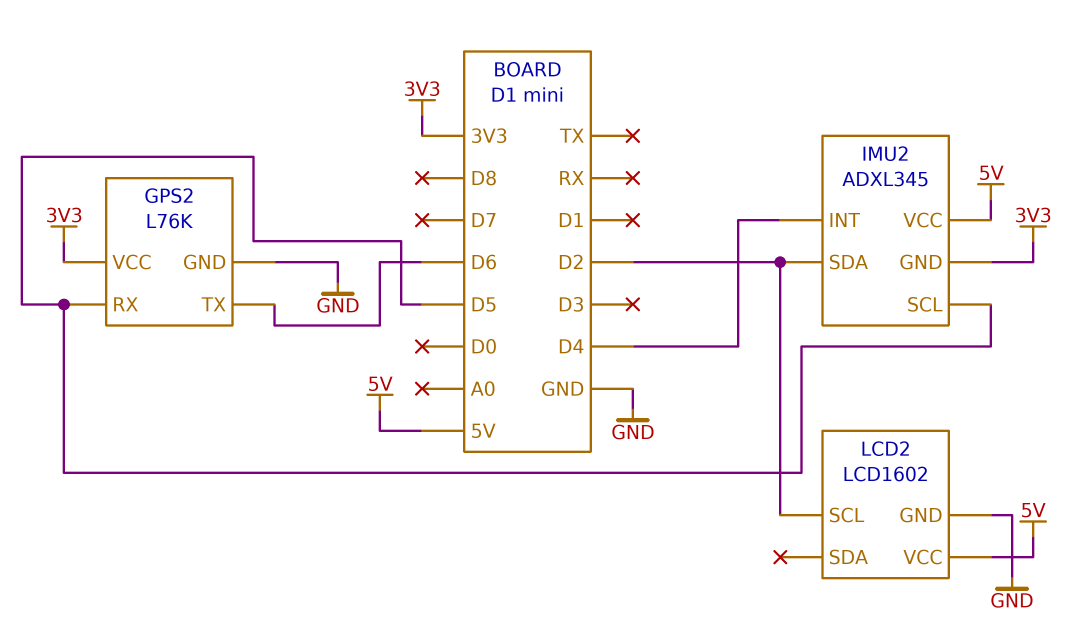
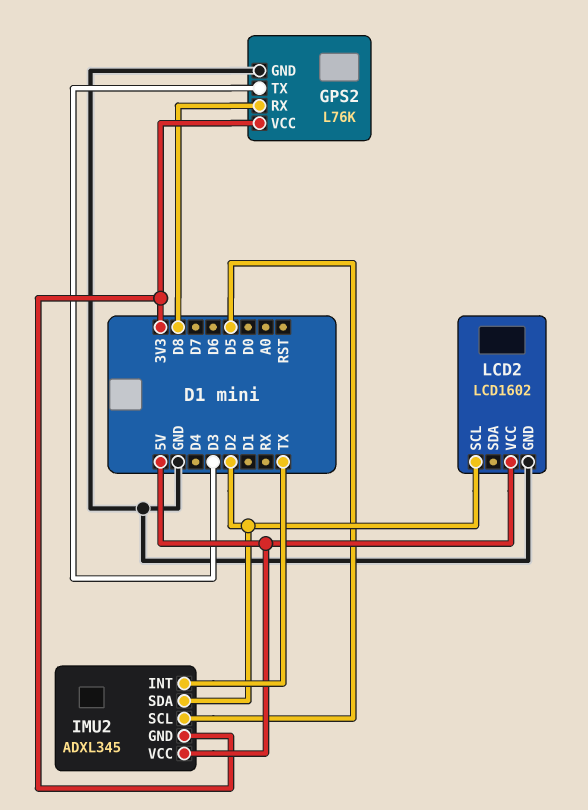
GPS2 pin RX: D5 -> D8
GPS2 pin TX: D6 -> D3
IMU2 pin INT: D4 -> TX

